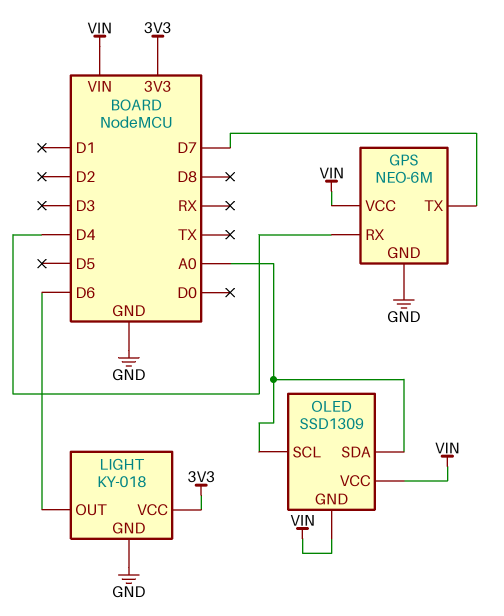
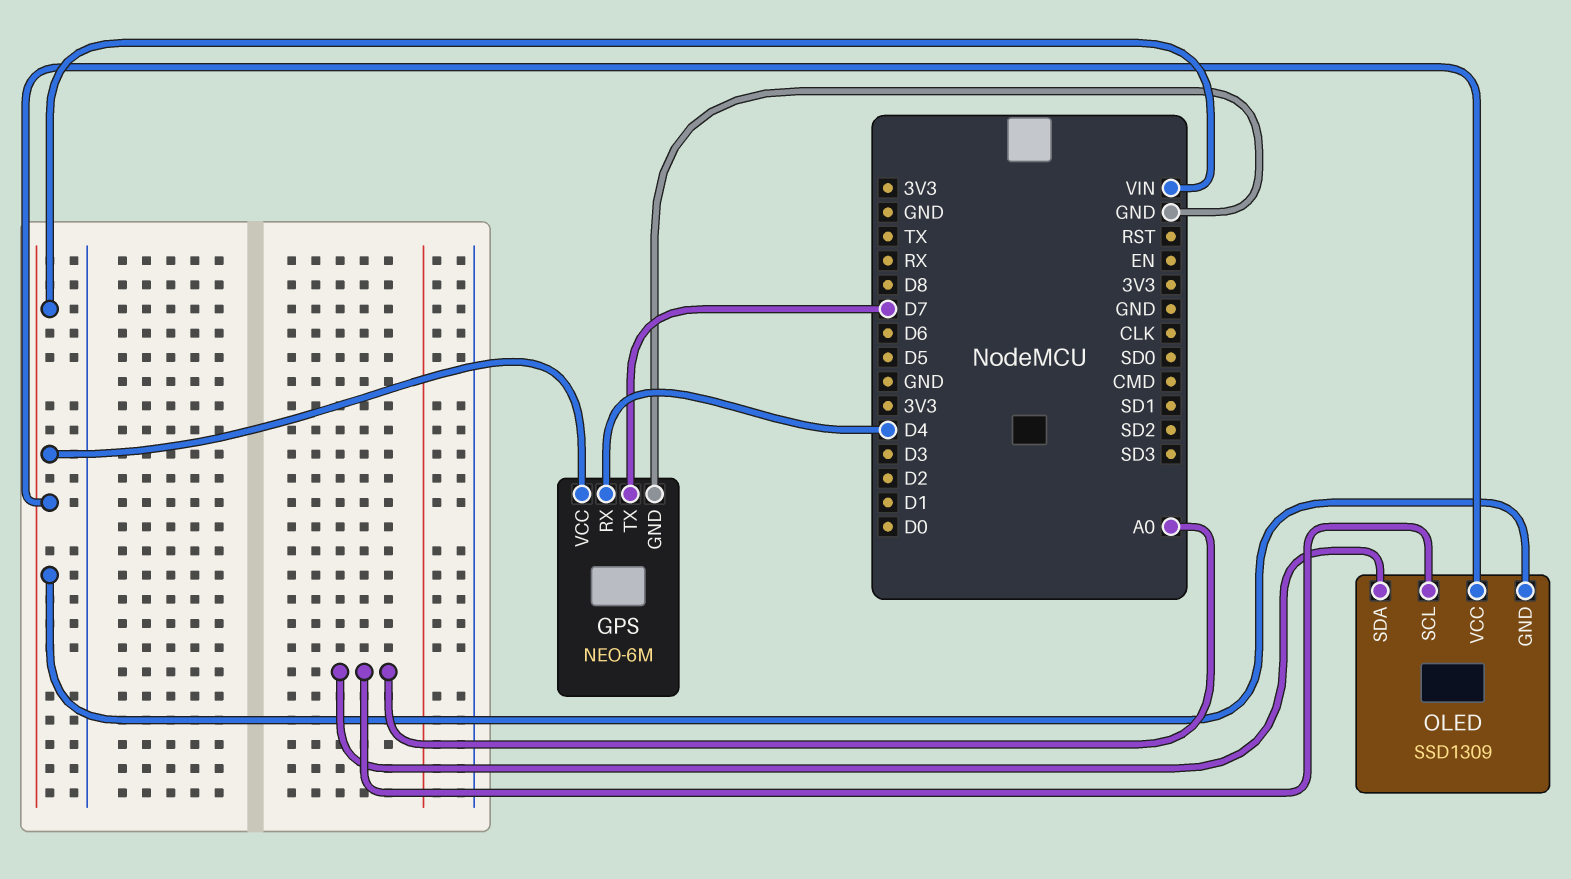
LIGHT: KY-018 -> none
LIGHT pin GND: GND -> none
LIGHT pin OUT: D6 -> none
LIGHT pin VCC: 3V3 -> none

